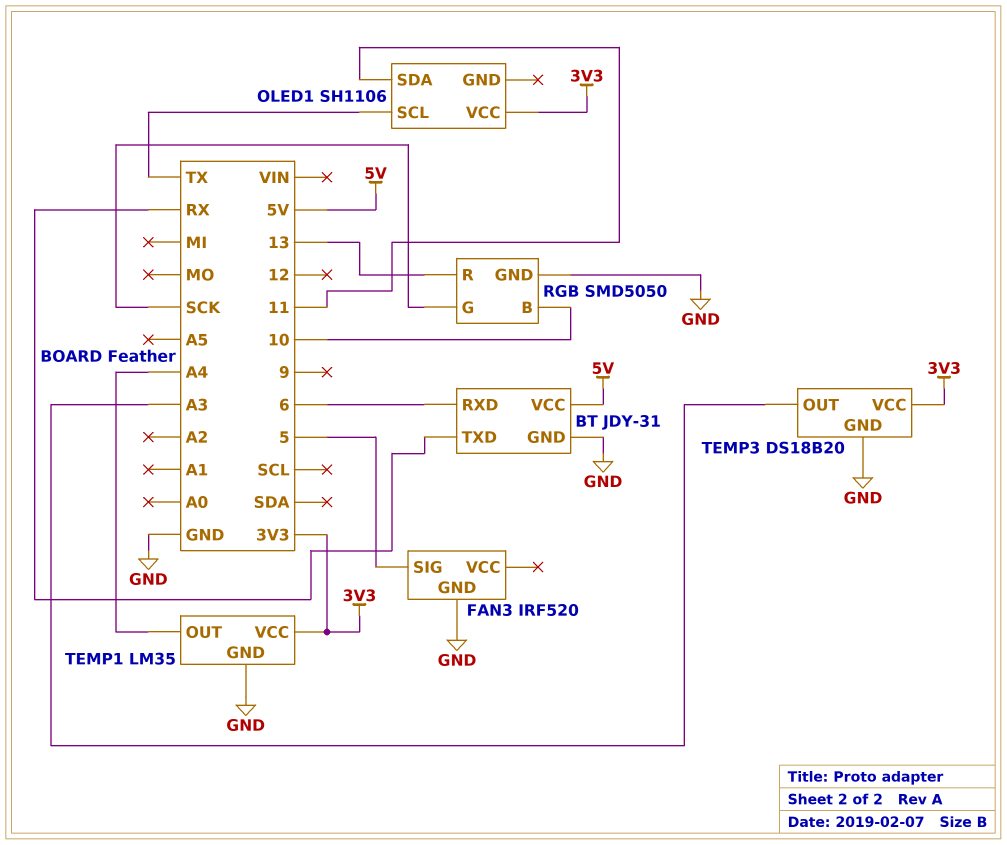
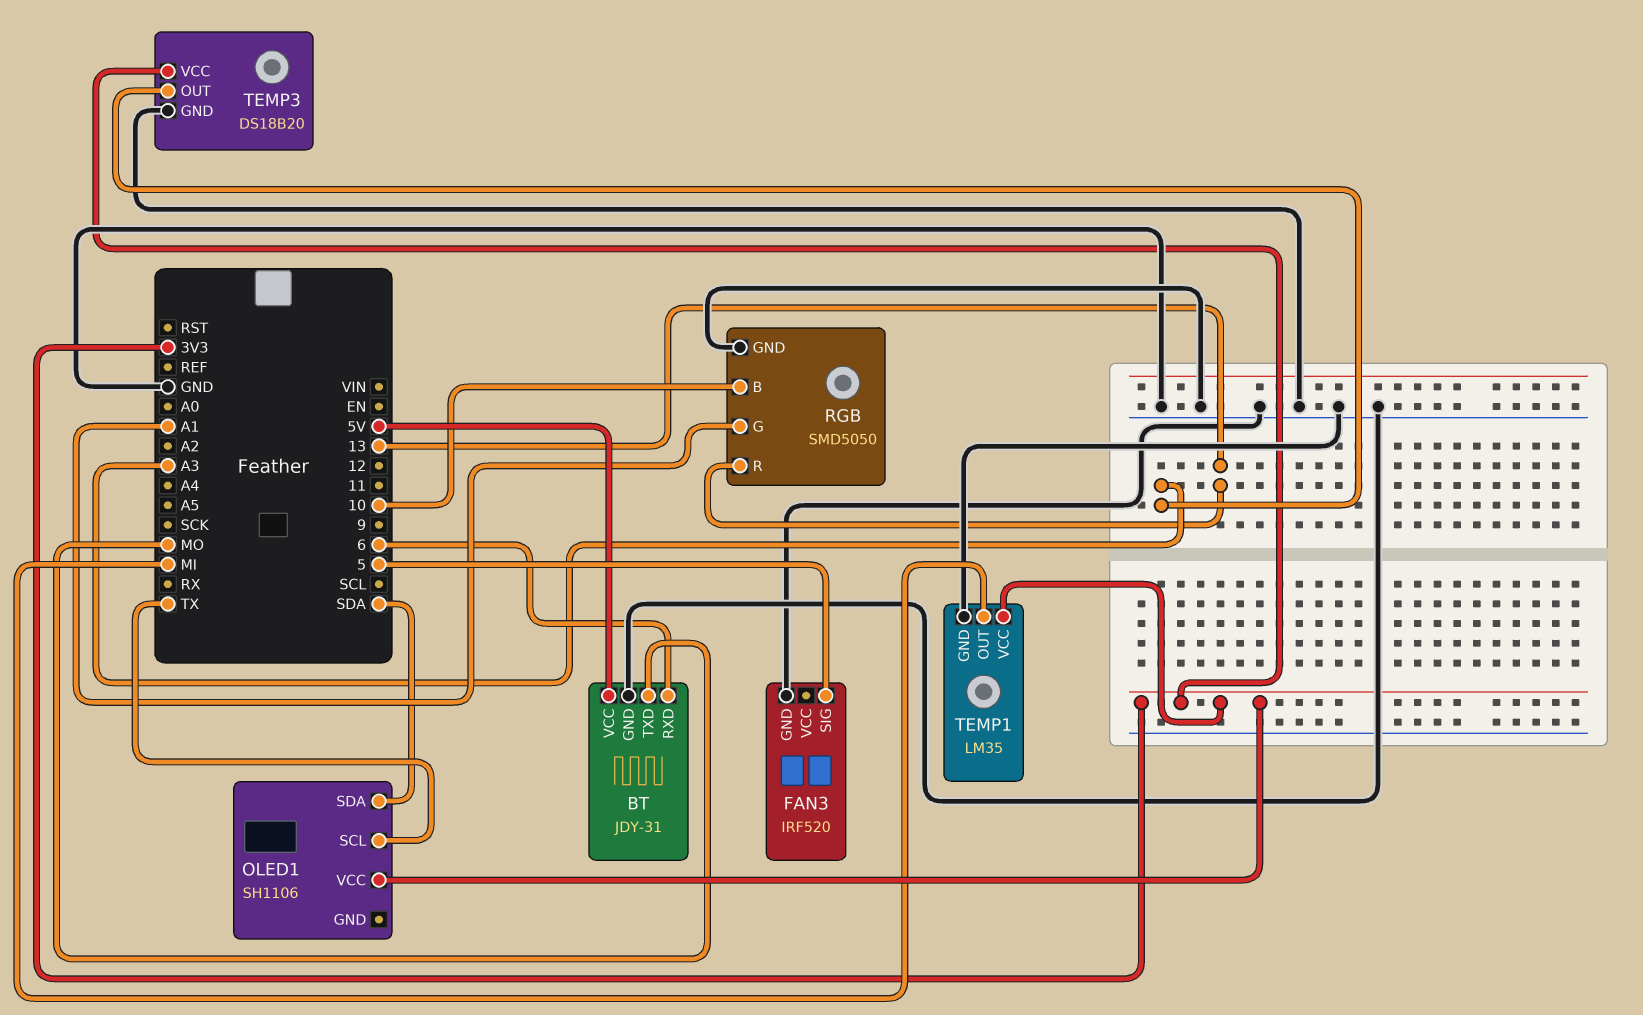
BT pin TXD: RX -> MO
OLED1 pin SDA: 11 -> SDA
RGB pin G: SCK -> A1
TEMP1 pin OUT: A4 -> MI

